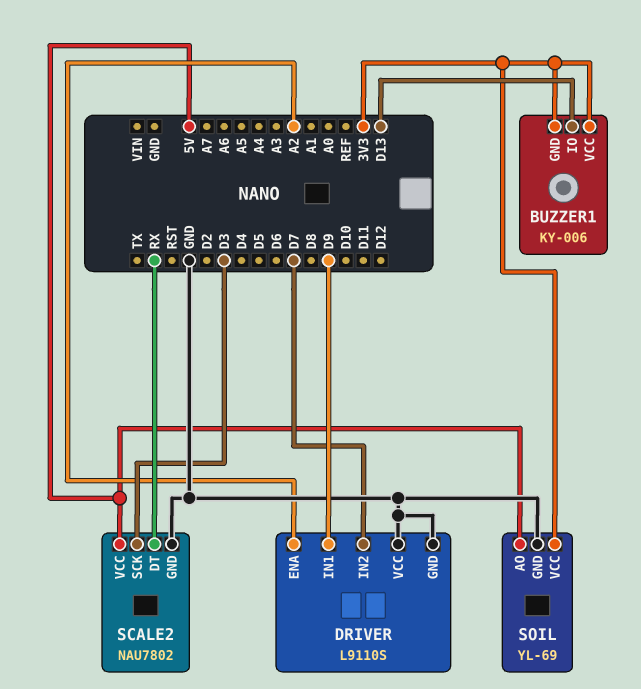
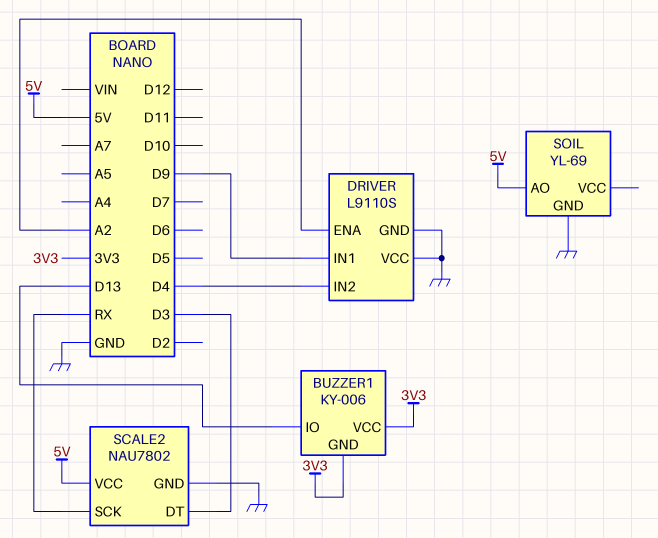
DRIVER pin IN2: D7 -> D4
SCALE2 pin DT: RX -> D3
SCALE2 pin SCK: D3 -> RX
SOIL pin VCC: 3V3 -> none

